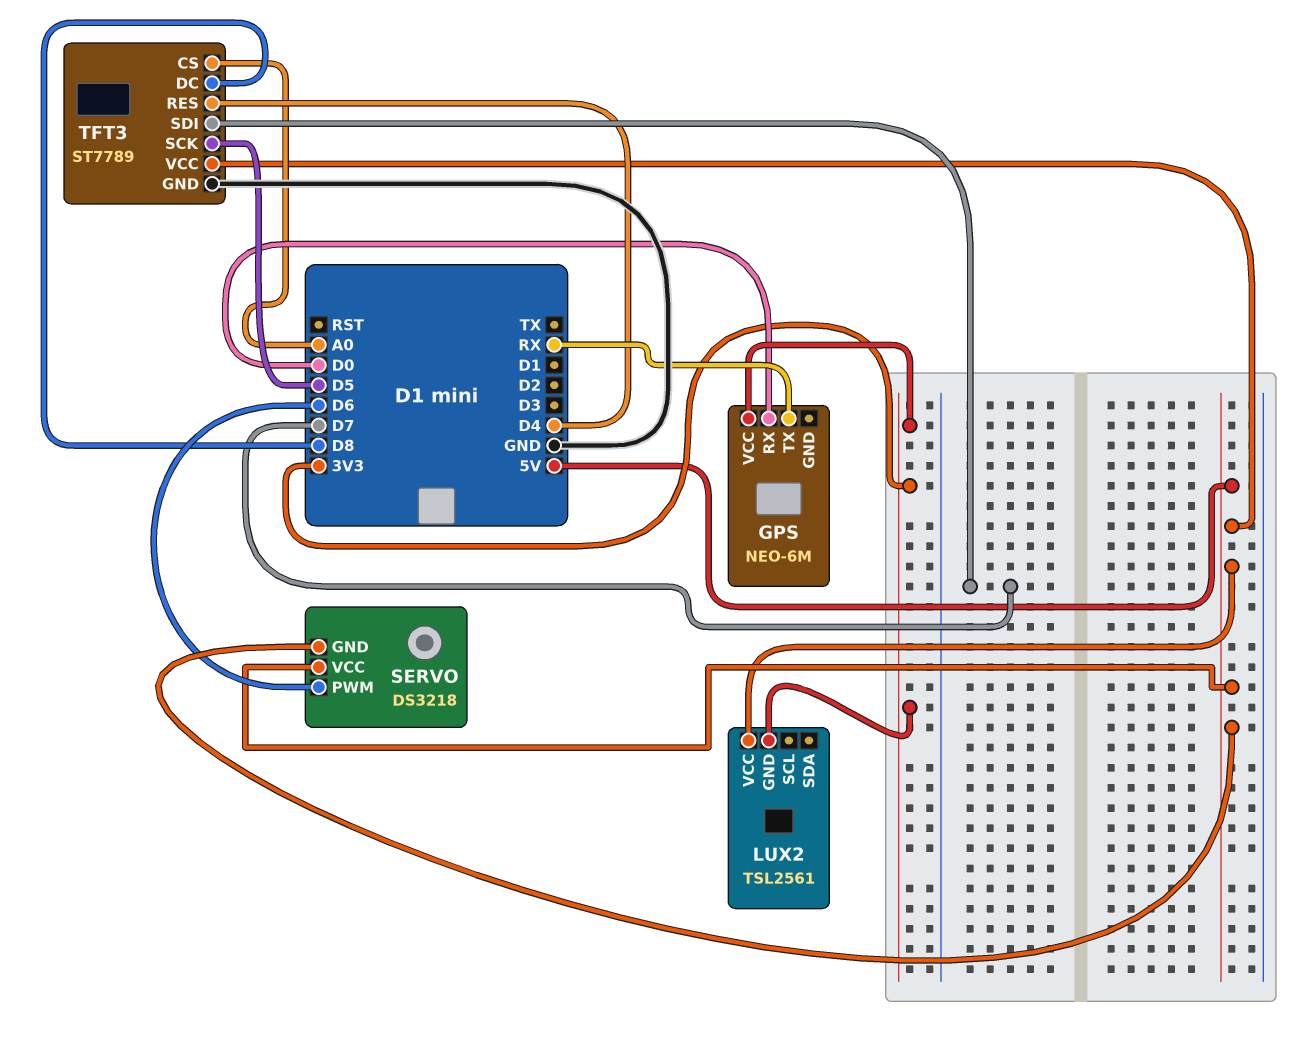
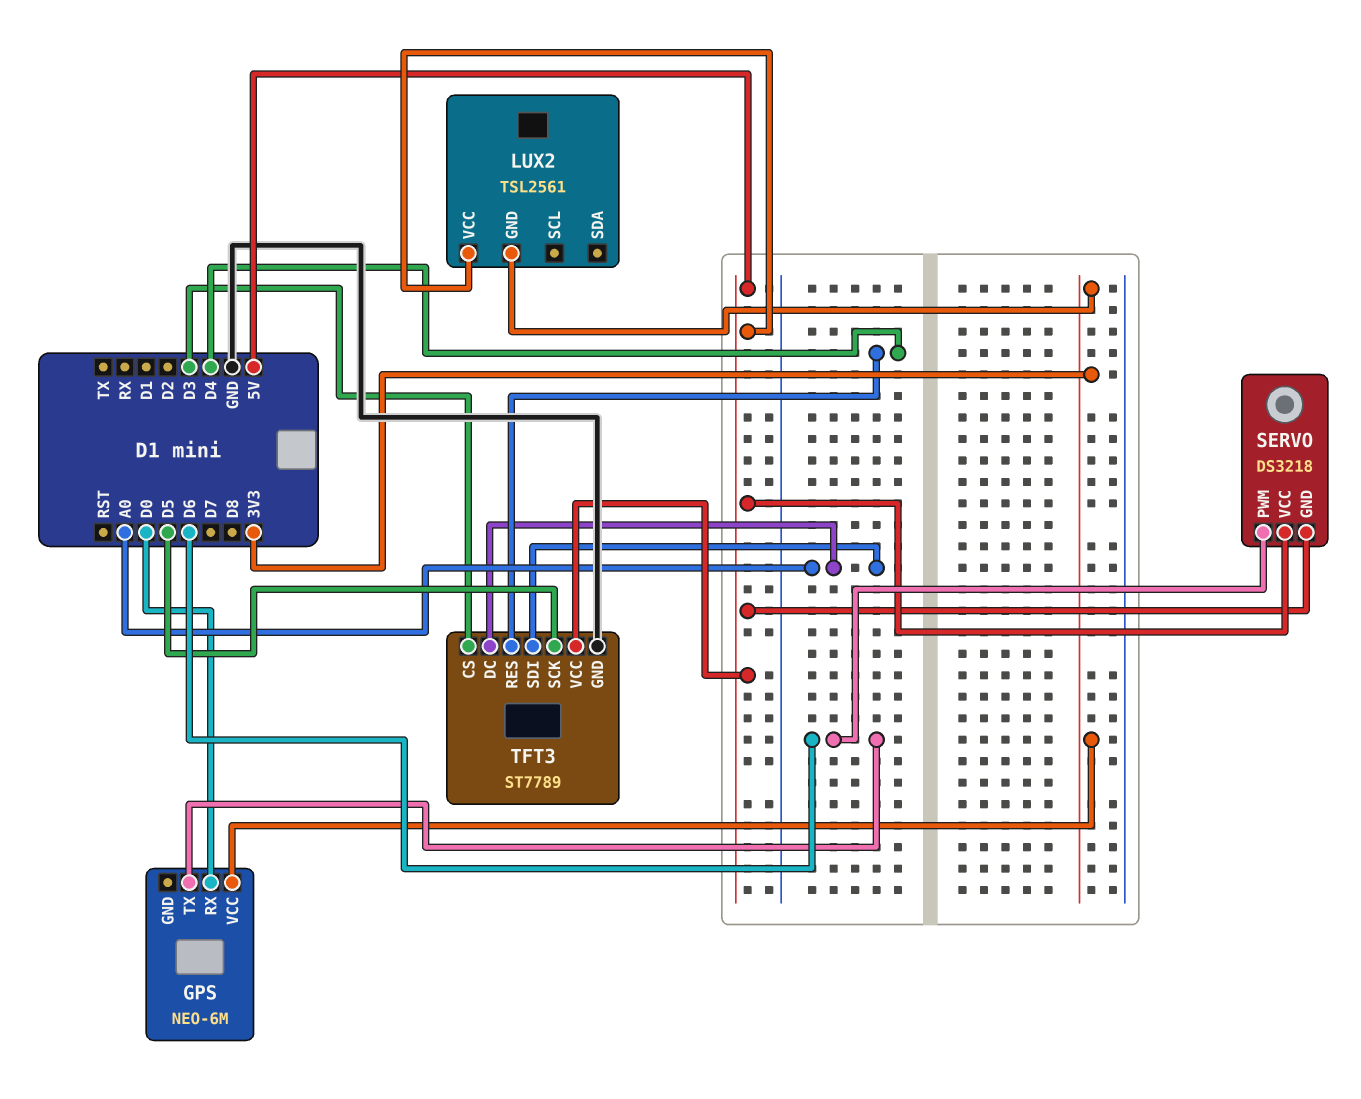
GPS pin TX: RX -> D6
TFT3 pin CS: A0 -> D3
TFT3 pin DC: D8 -> A0
TFT3 pin SDI: D7 -> A0

